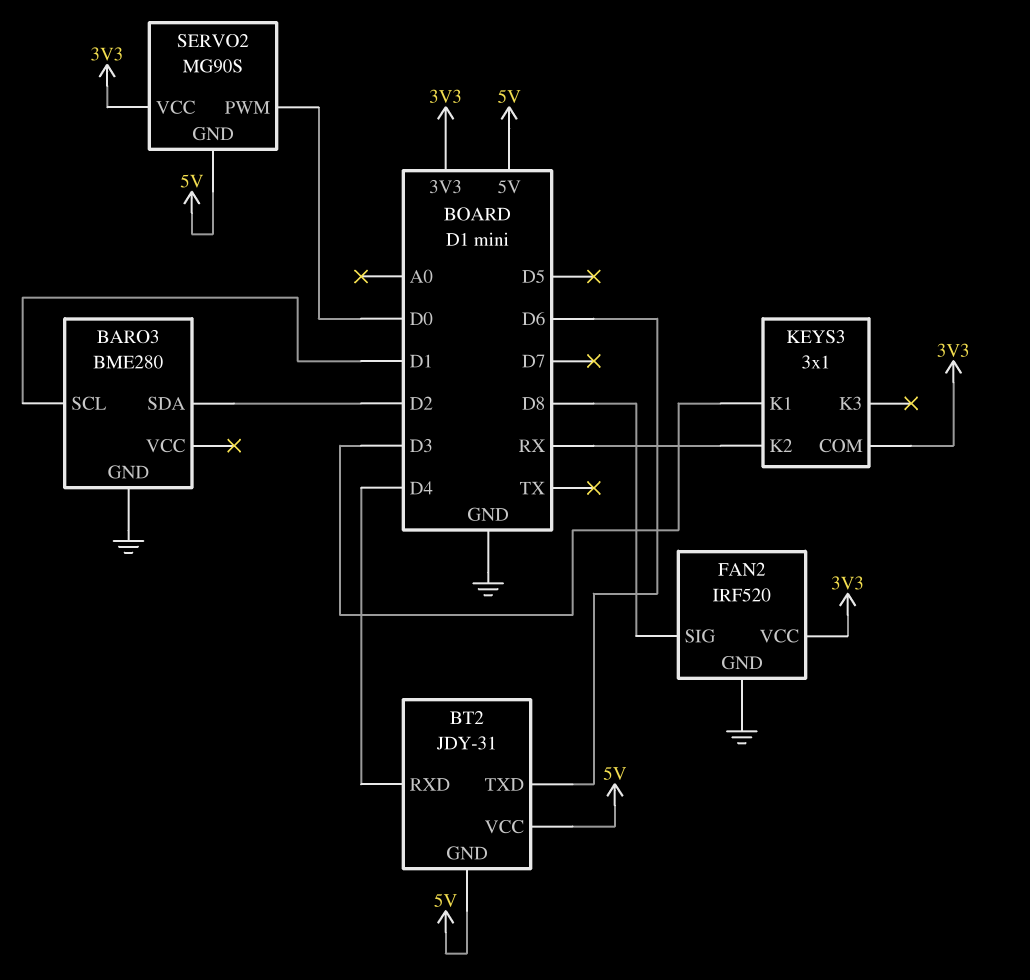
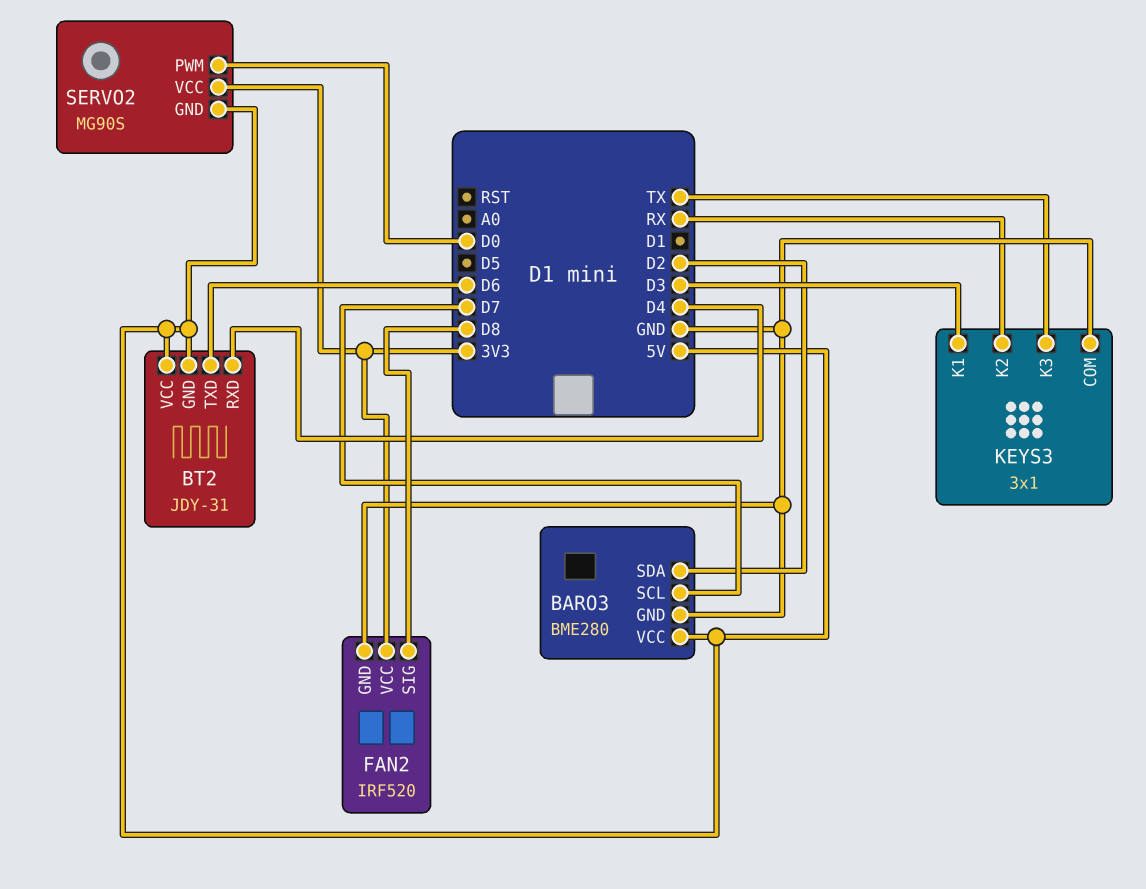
BARO3 pin SCL: D1 -> D7
BARO3 pin VCC: none -> 5V
KEYS3 pin COM: 3V3 -> GND
KEYS3 pin K3: none -> TX

